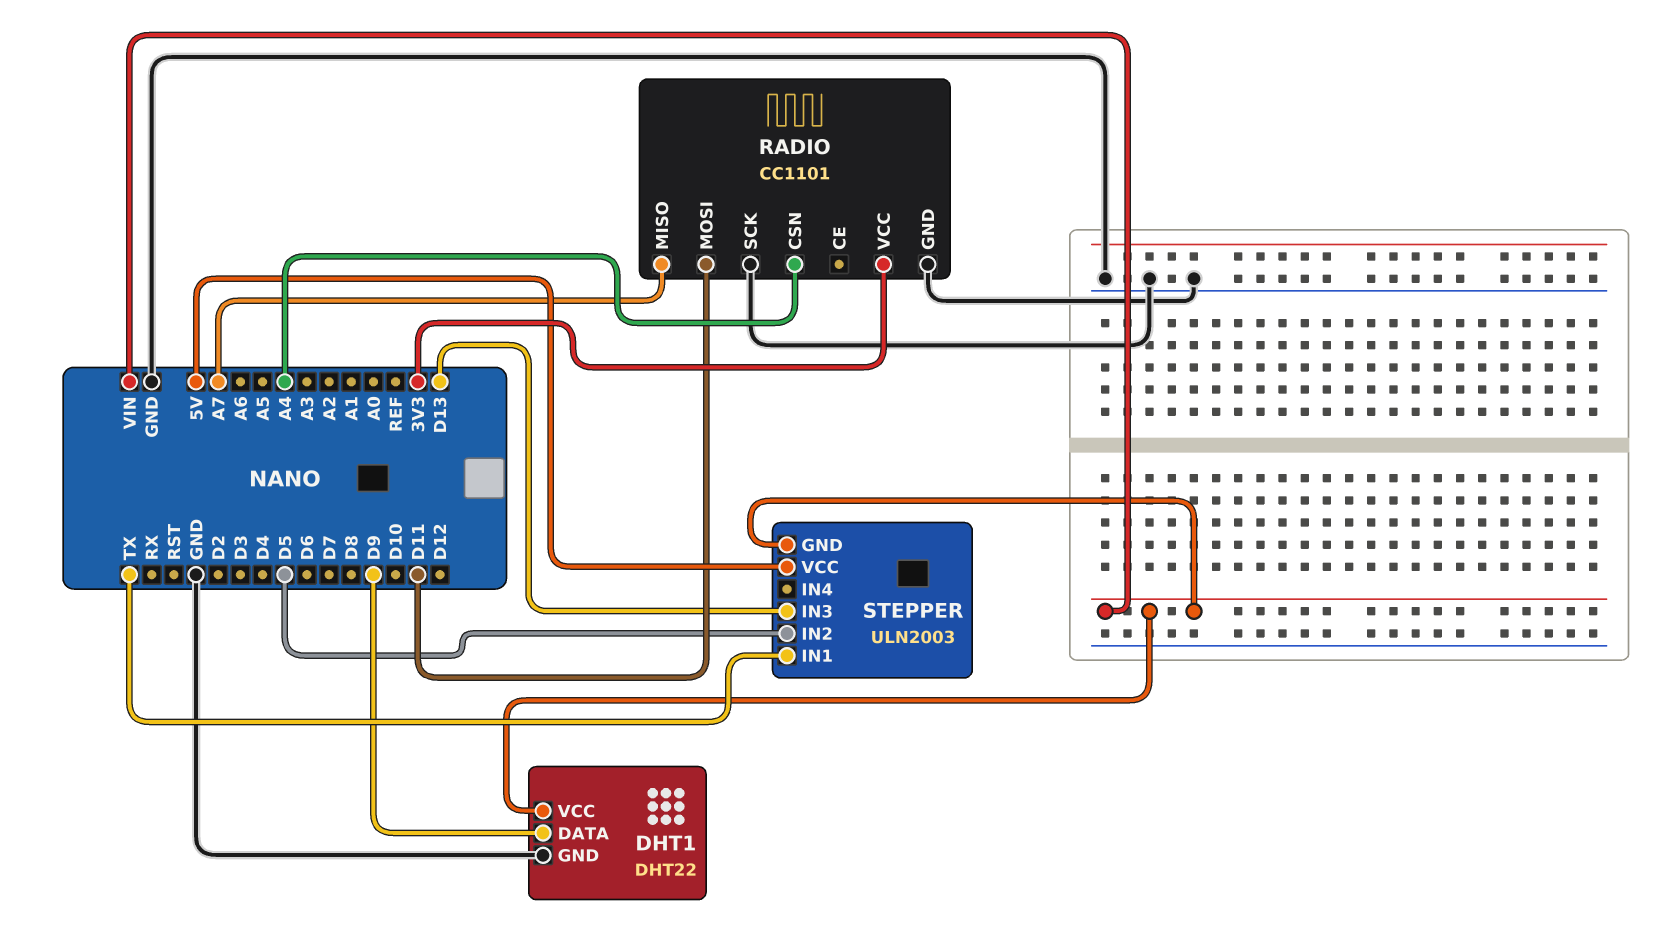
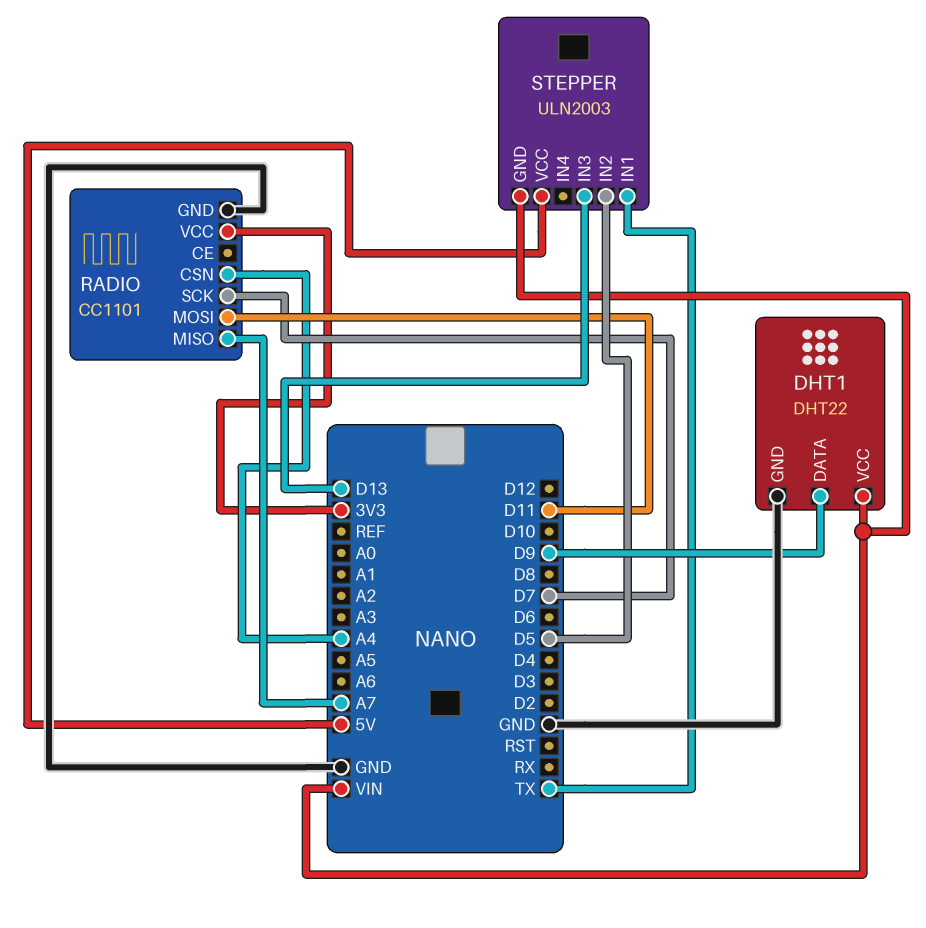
RADIO pin SCK: GND -> D7

